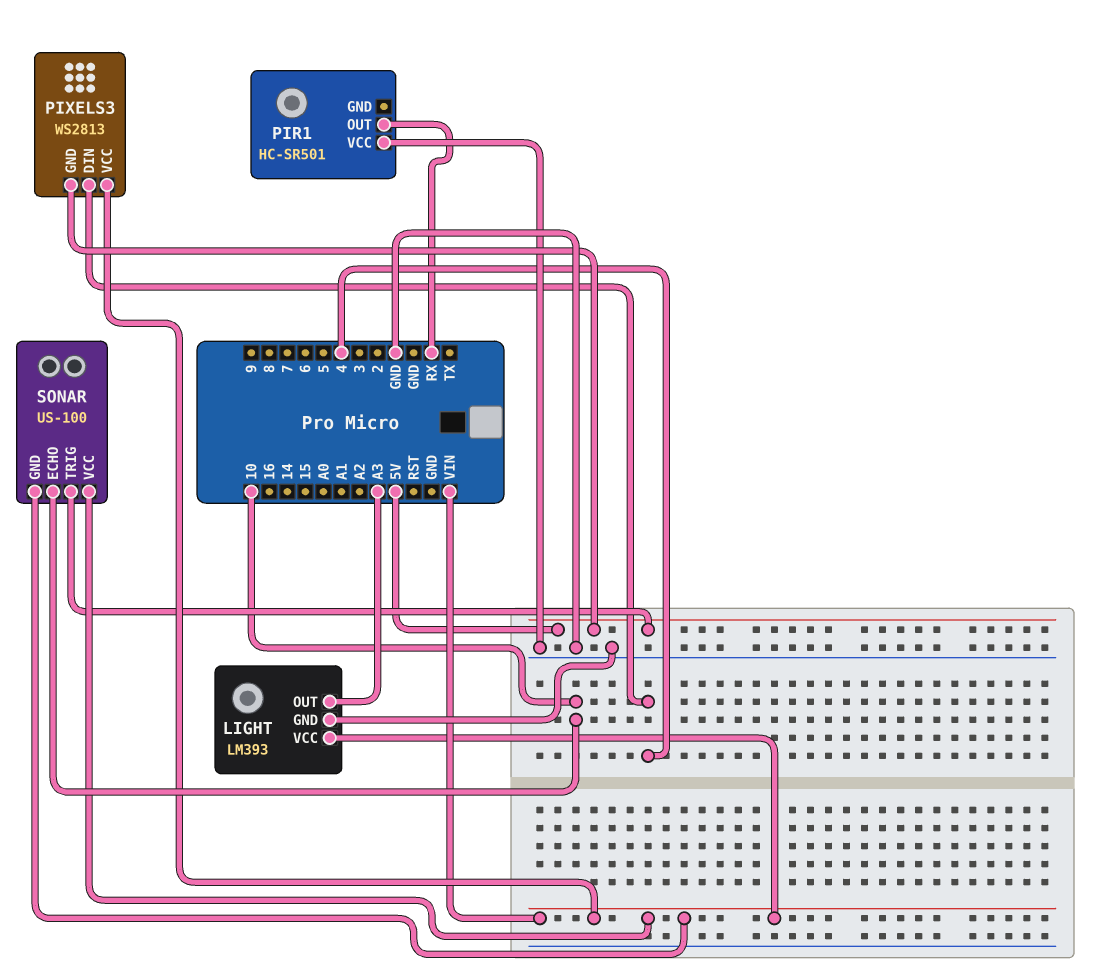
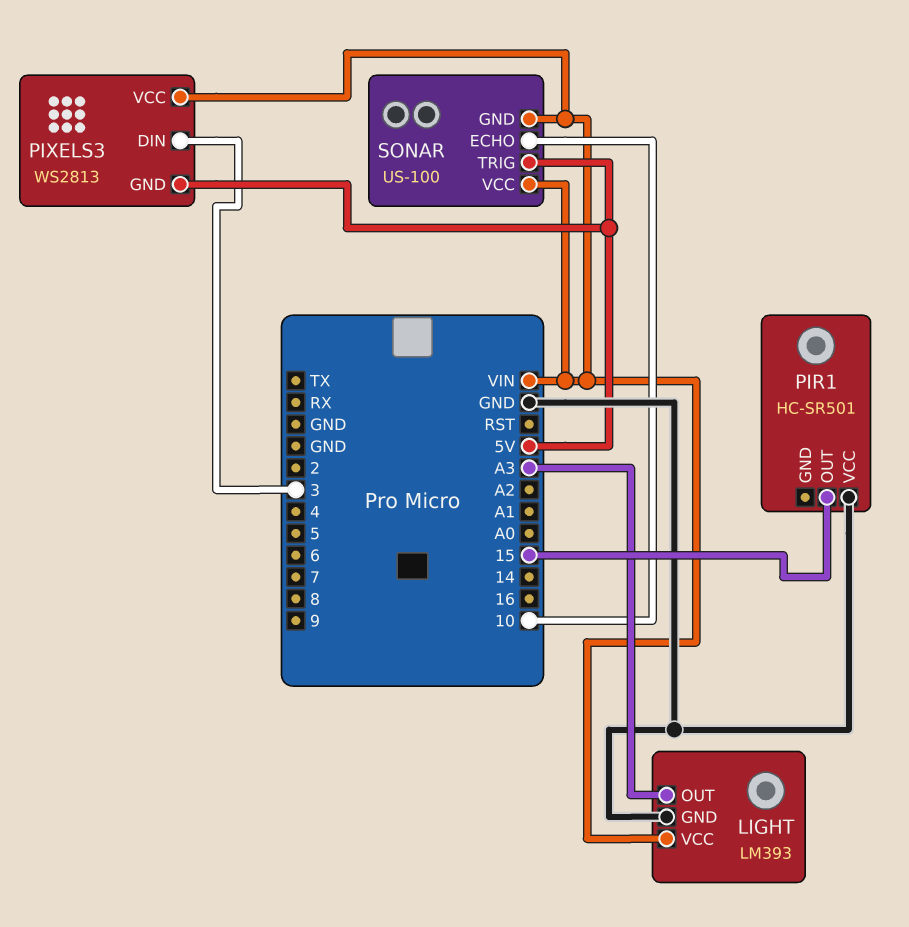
PIR1 pin OUT: RX -> 15
PIXELS3 pin DIN: 4 -> 3

